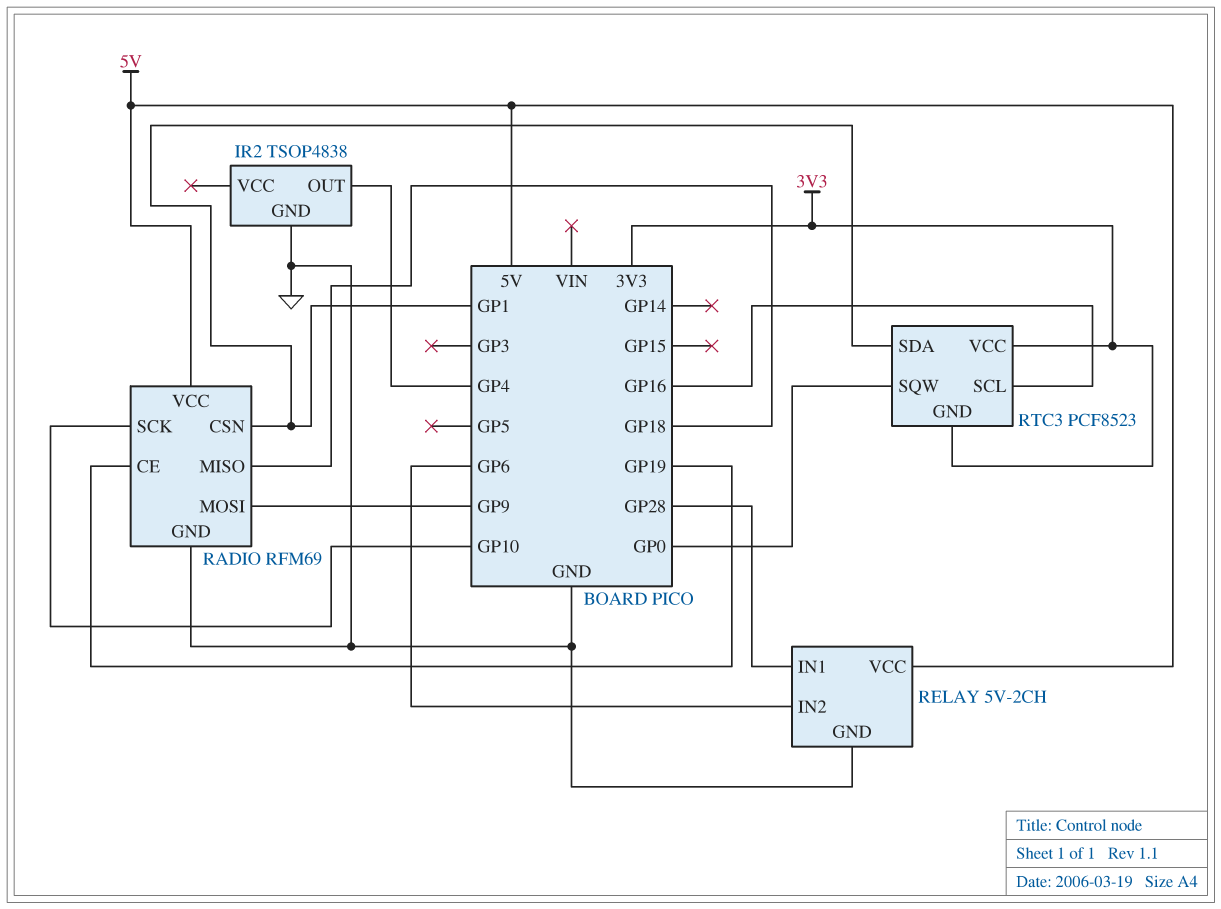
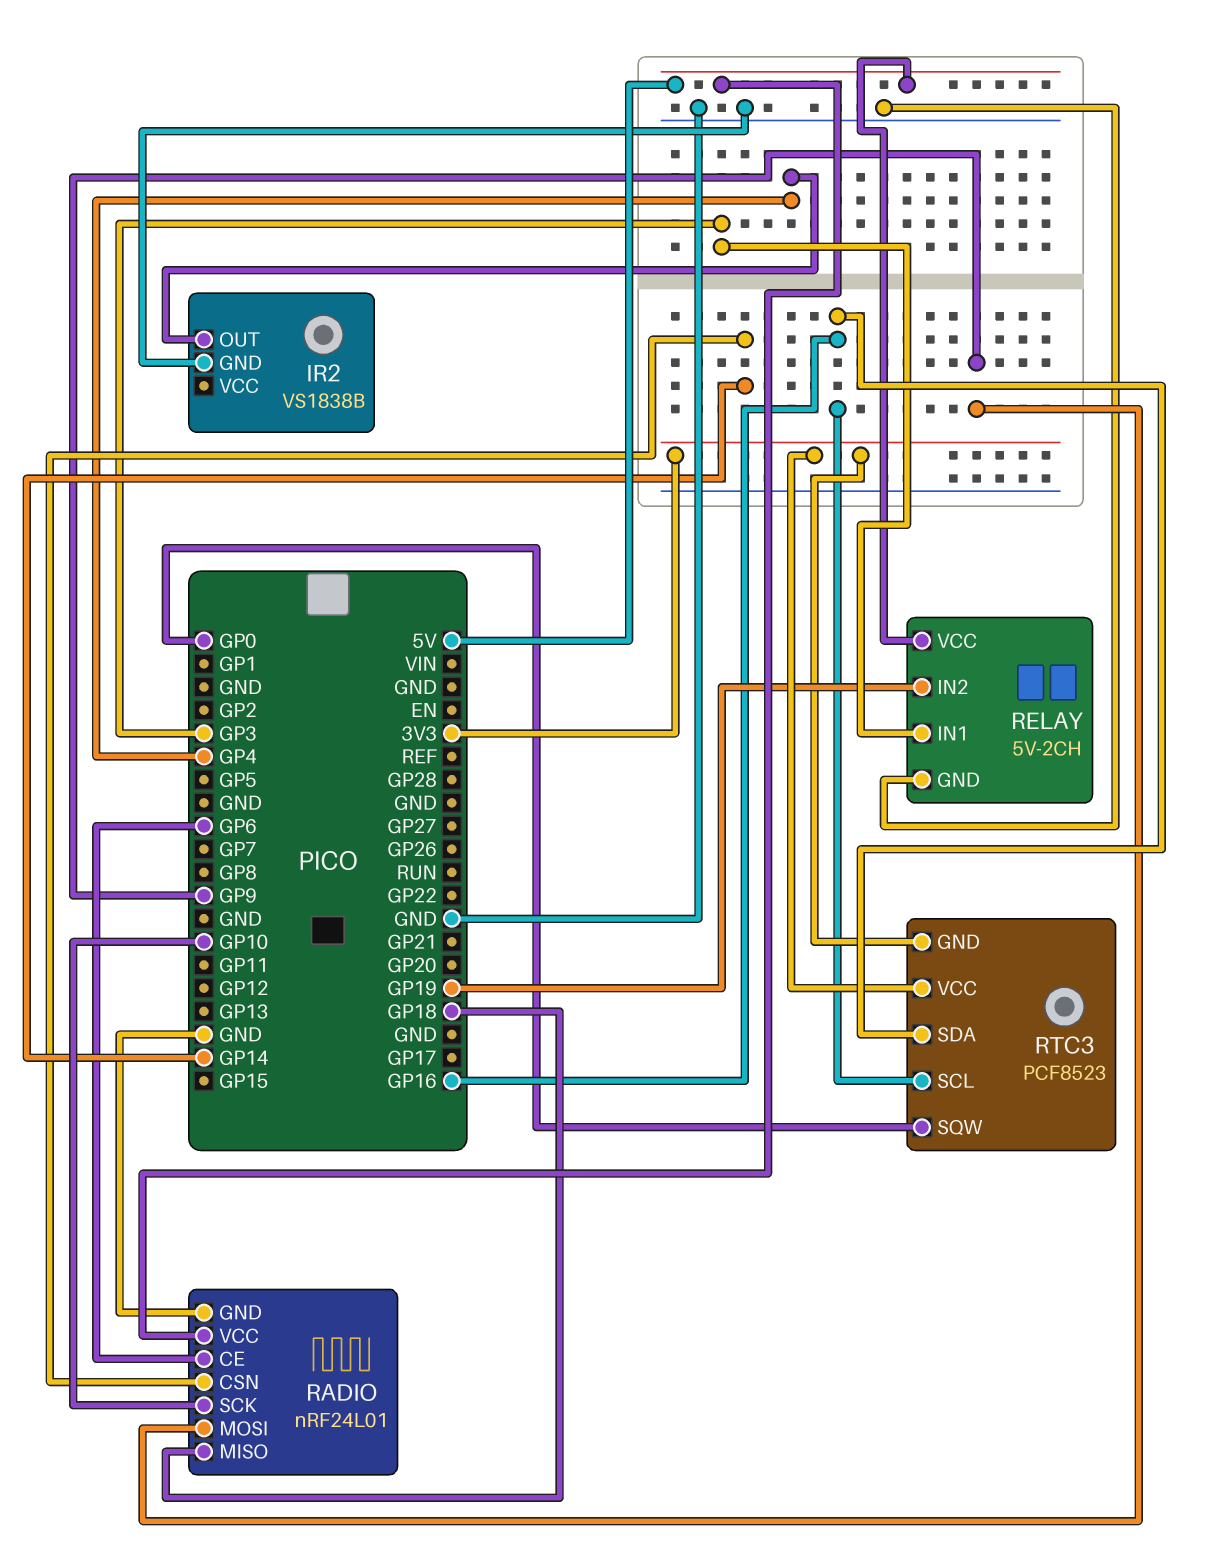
IR2: TSOP4838 -> VS1838B
RADIO: RFM69 -> nRF24L01
RADIO pin CE: GP19 -> GP6
RADIO pin CSN: GP1 -> GP14
RELAY pin IN1: GP28 -> GP3
RELAY pin IN2: GP6 -> GP19
RTC3 pin SDA: GP1 -> GP16

